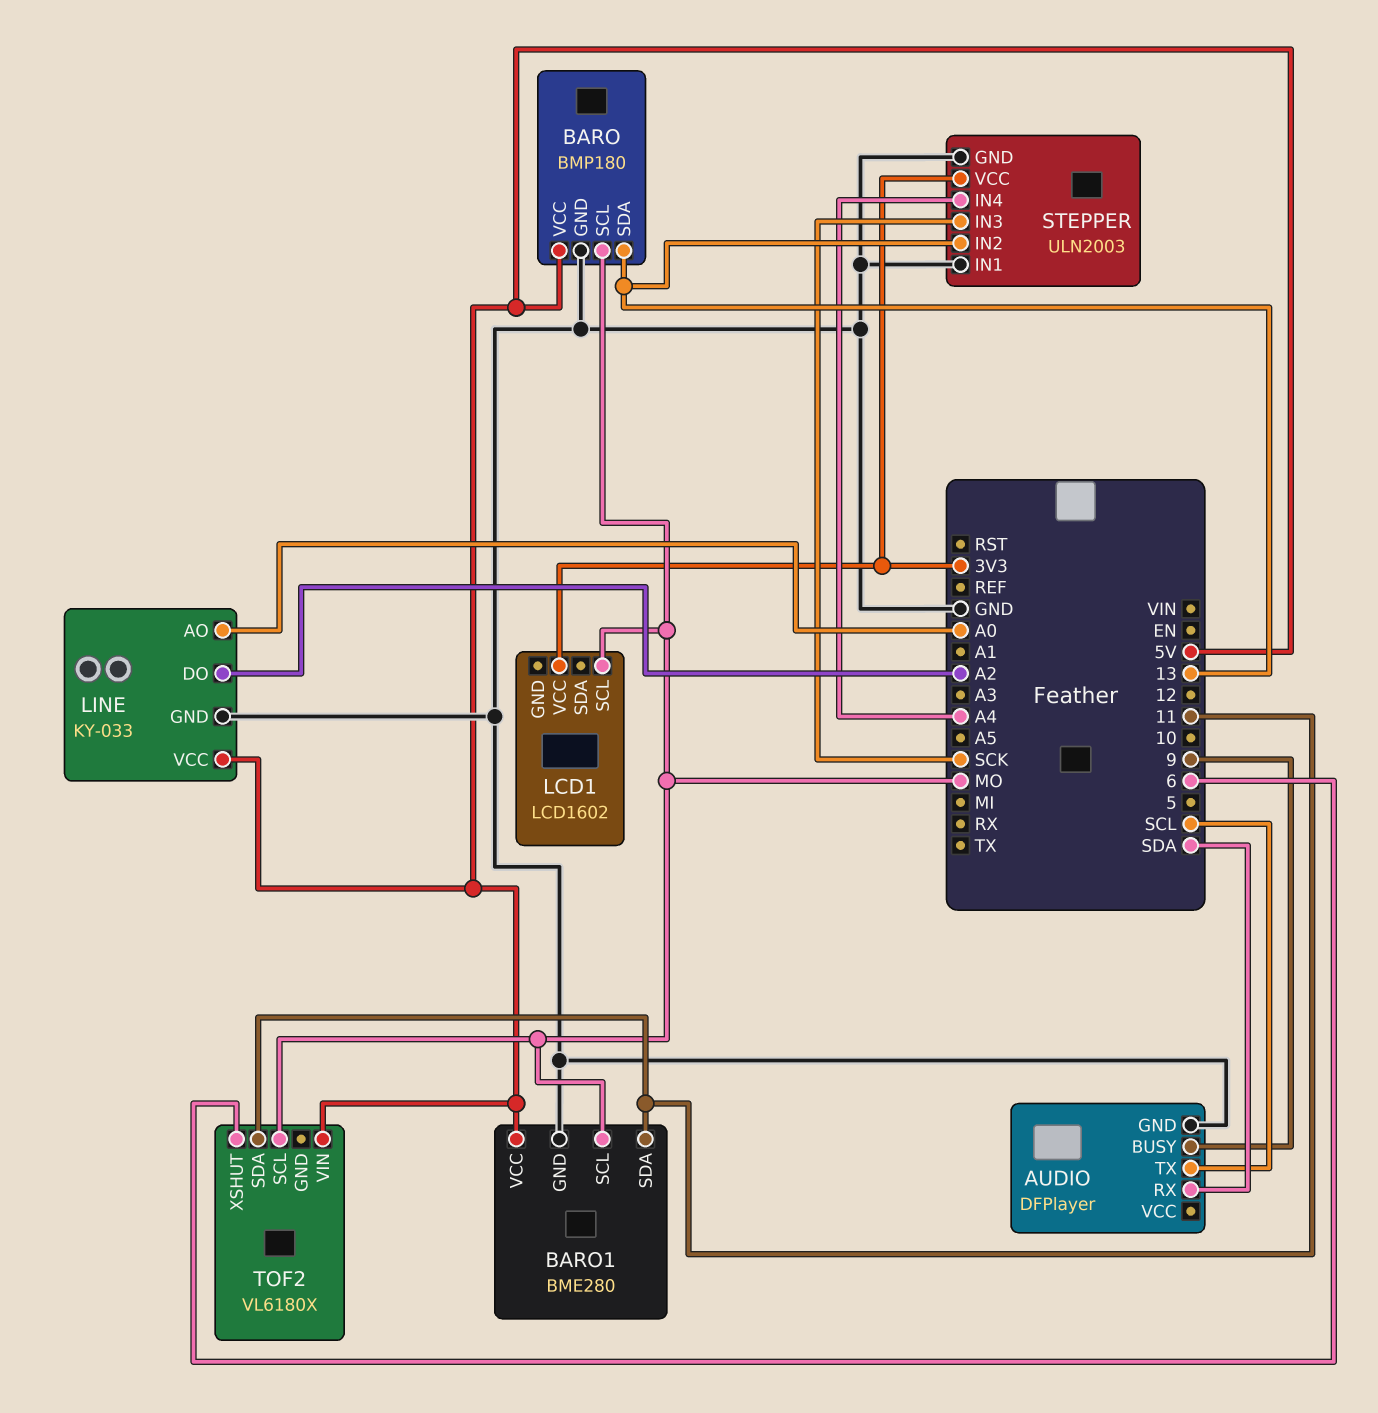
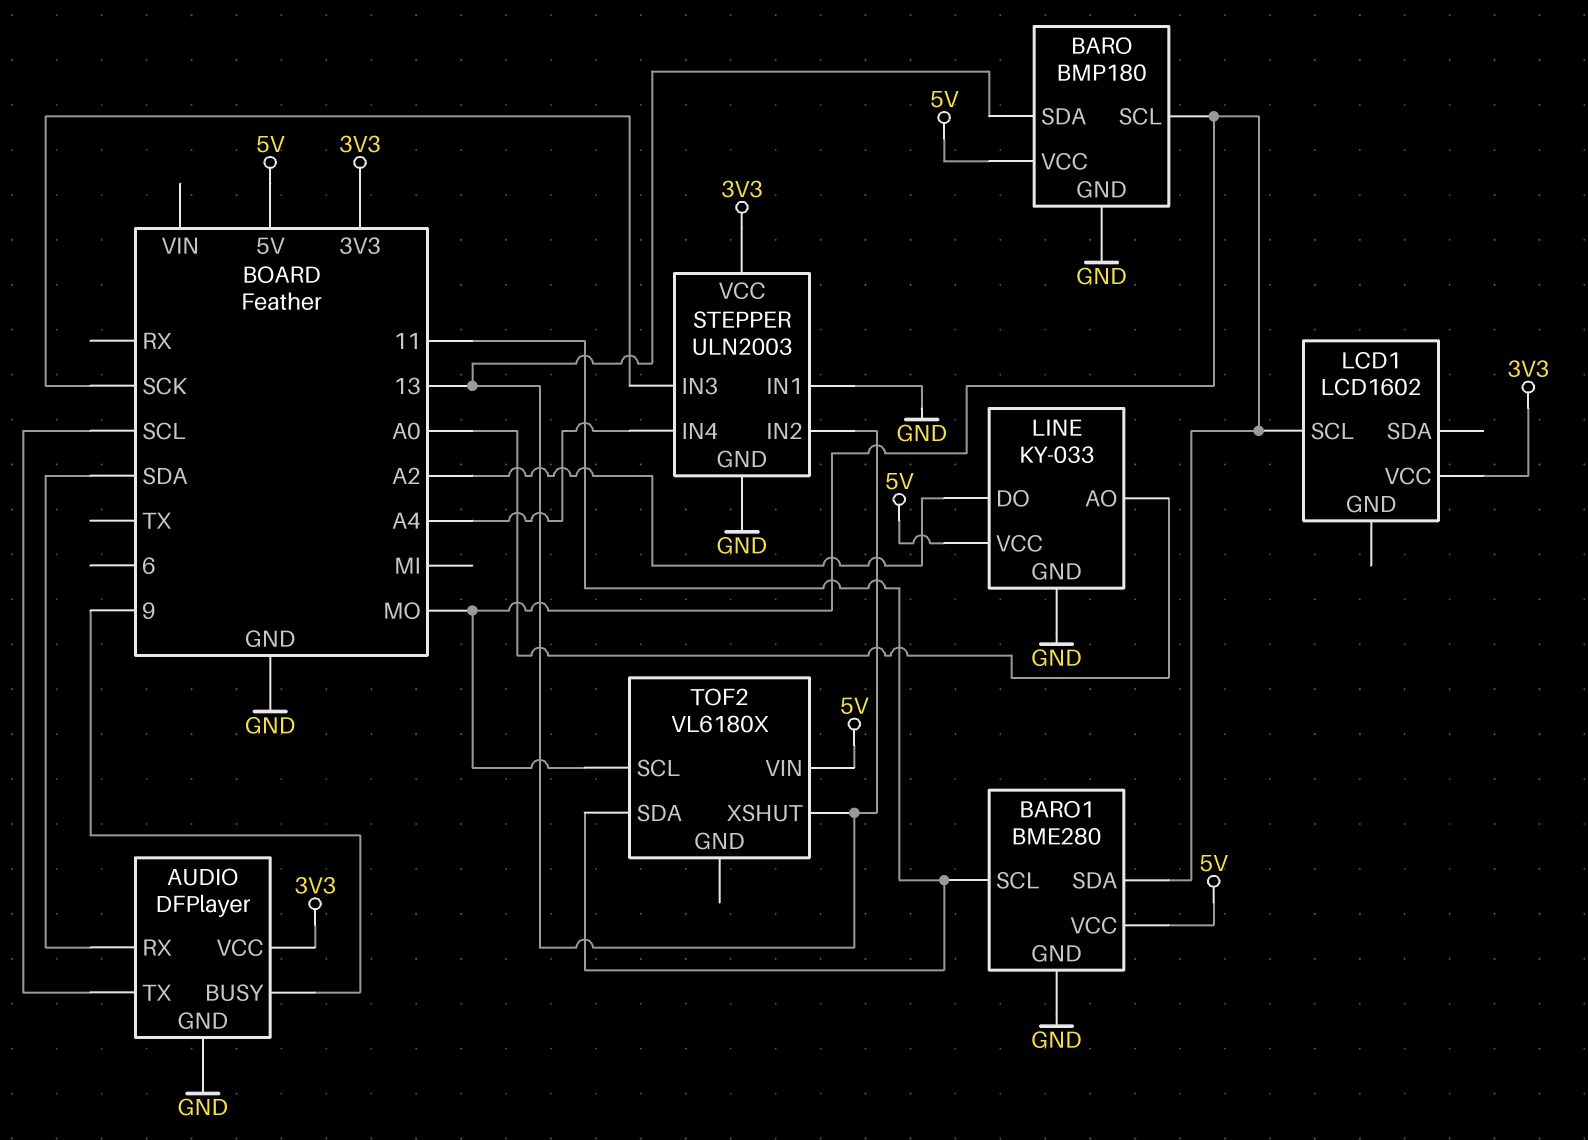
AUDIO pin VCC: none -> 3V3
BARO1 pin SCL: MO -> 11
BARO1 pin SDA: 11 -> MO
TOF2 pin XSHUT: 6 -> 13

